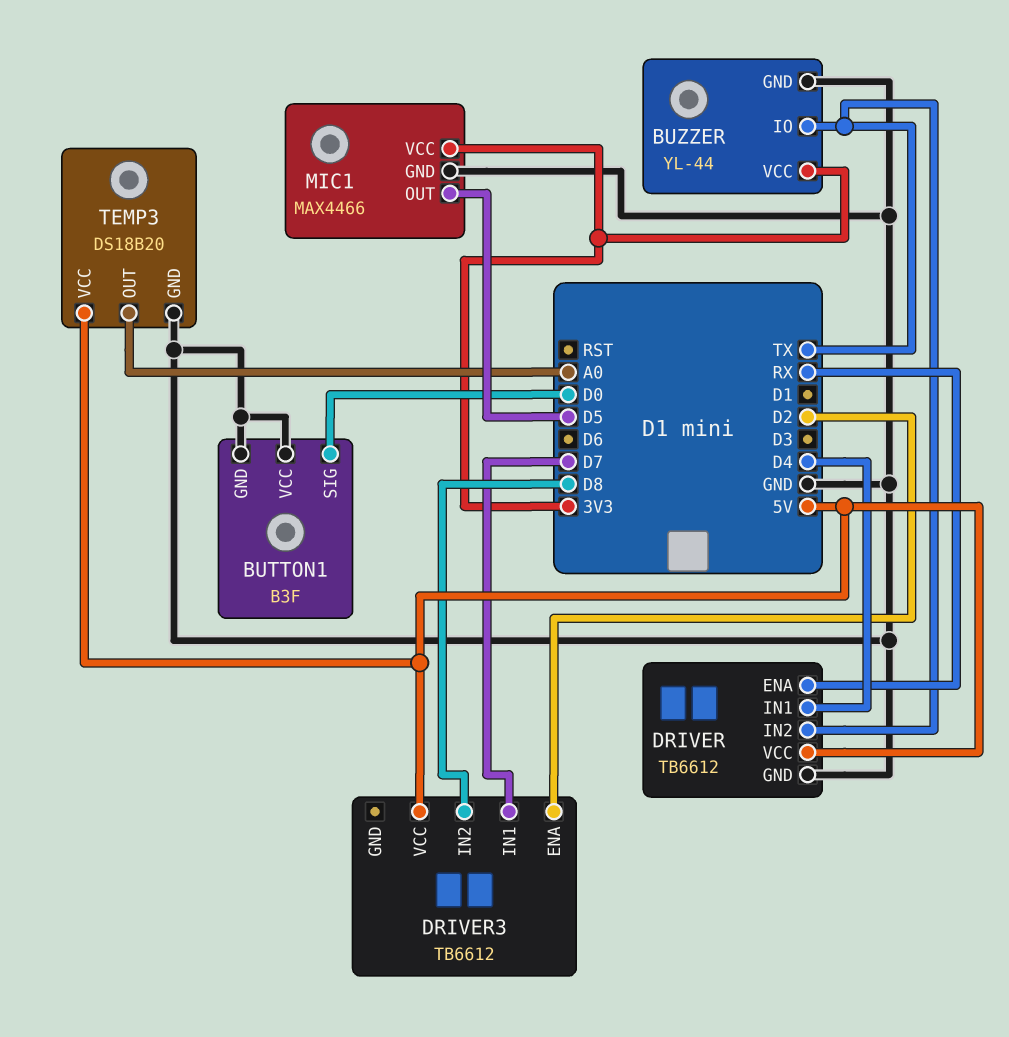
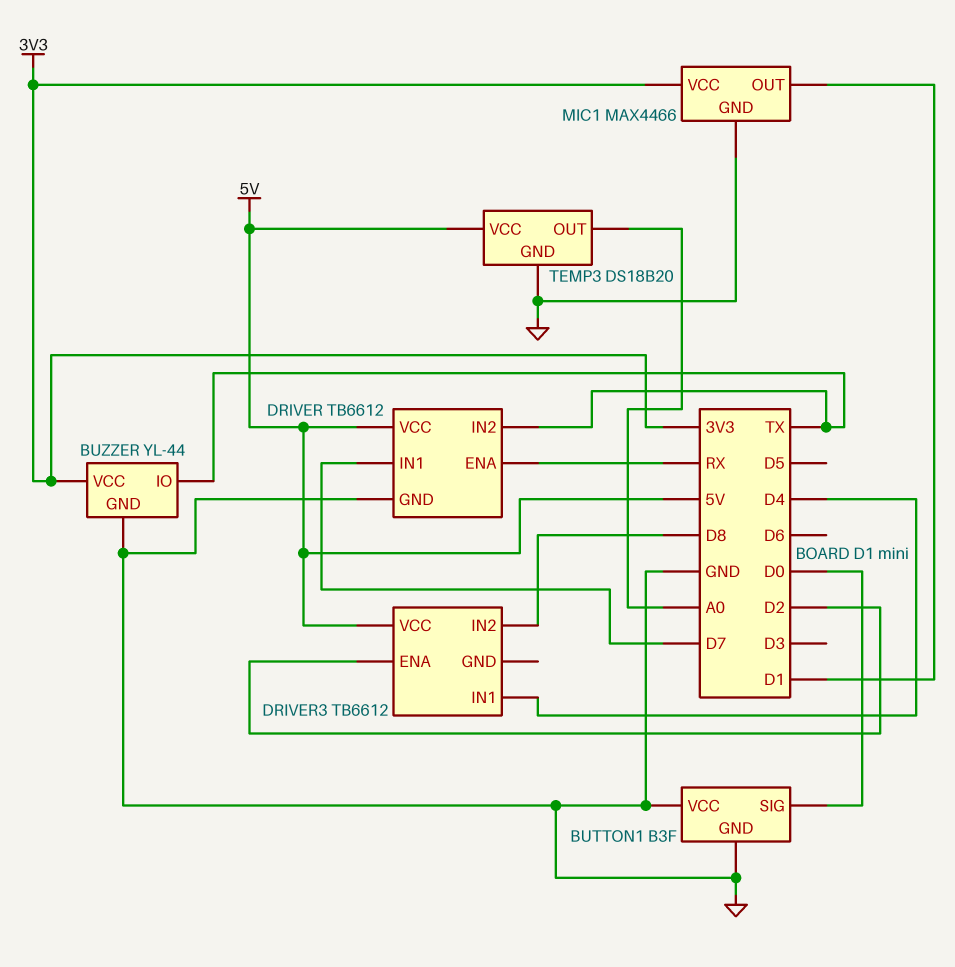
DRIVER pin IN1: D4 -> D7
DRIVER3 pin IN1: D7 -> D4
MIC1 pin OUT: D5 -> D1

